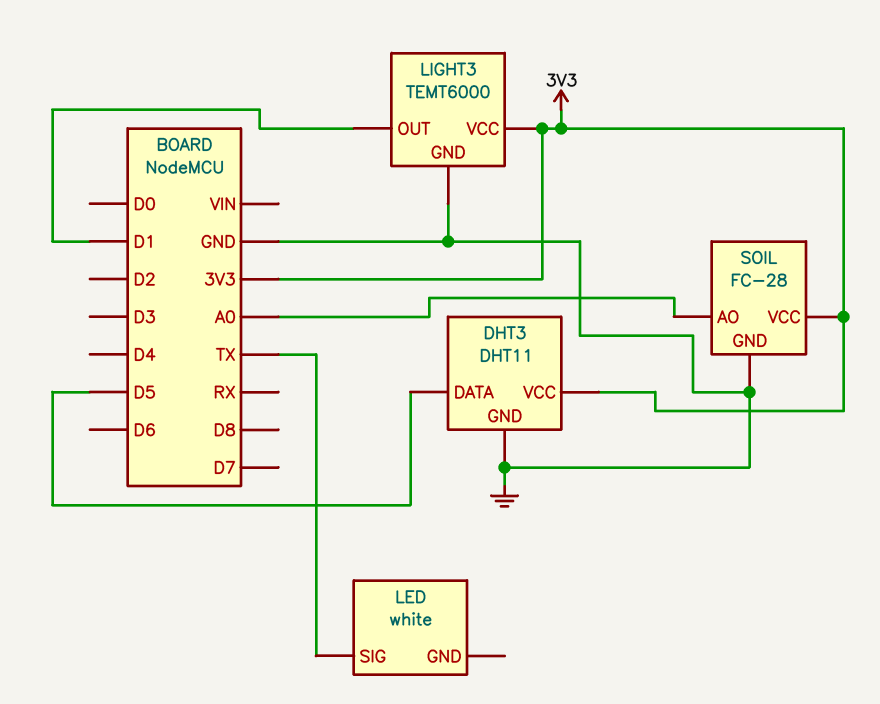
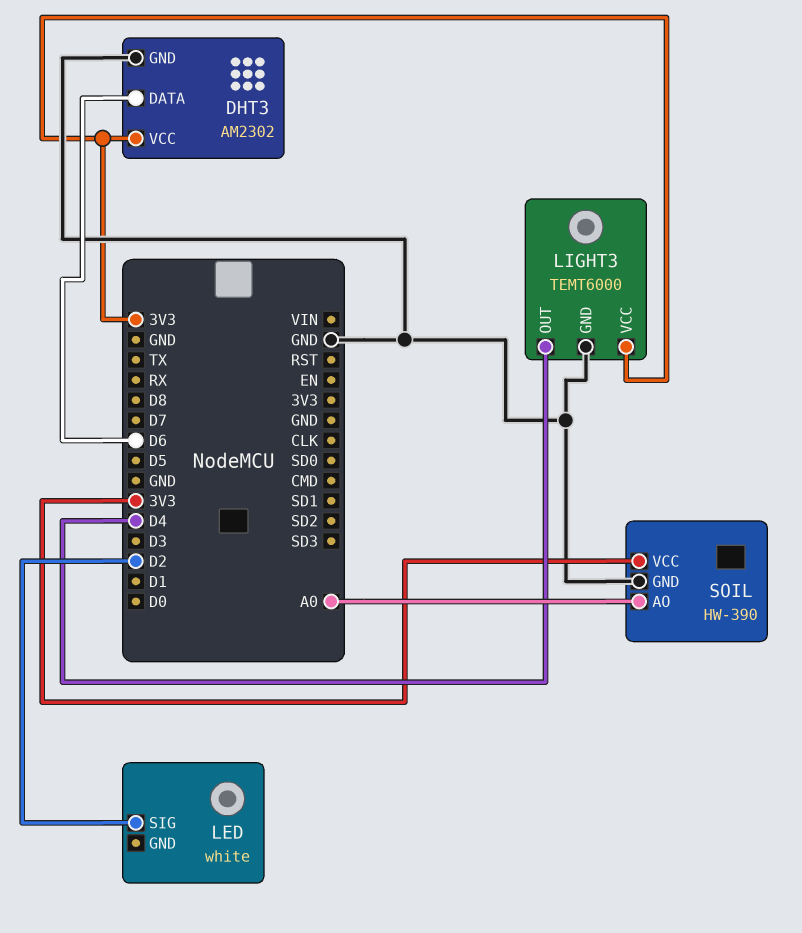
DHT3: DHT11 -> AM2302
DHT3 pin DATA: D5 -> D6
LED pin SIG: TX -> D2
LIGHT3 pin OUT: D1 -> D4
SOIL: FC-28 -> HW-390

